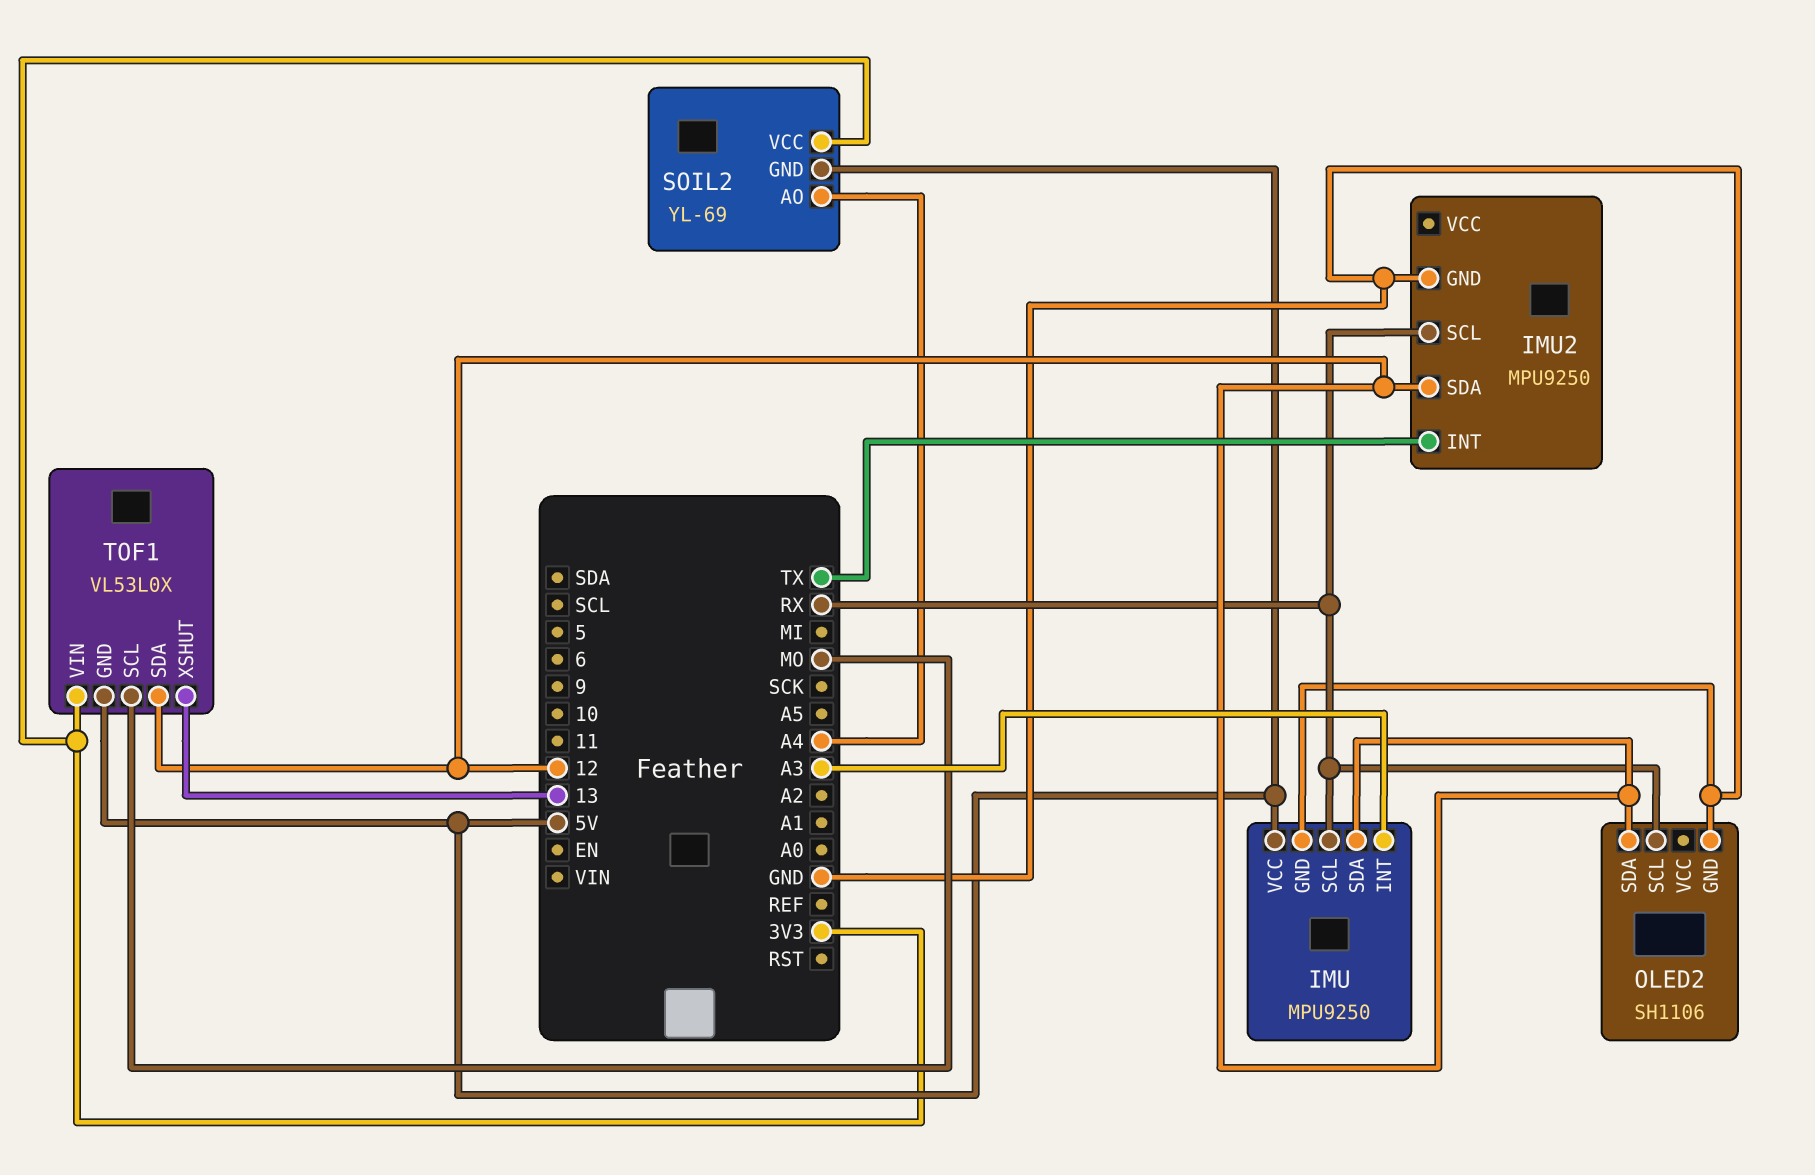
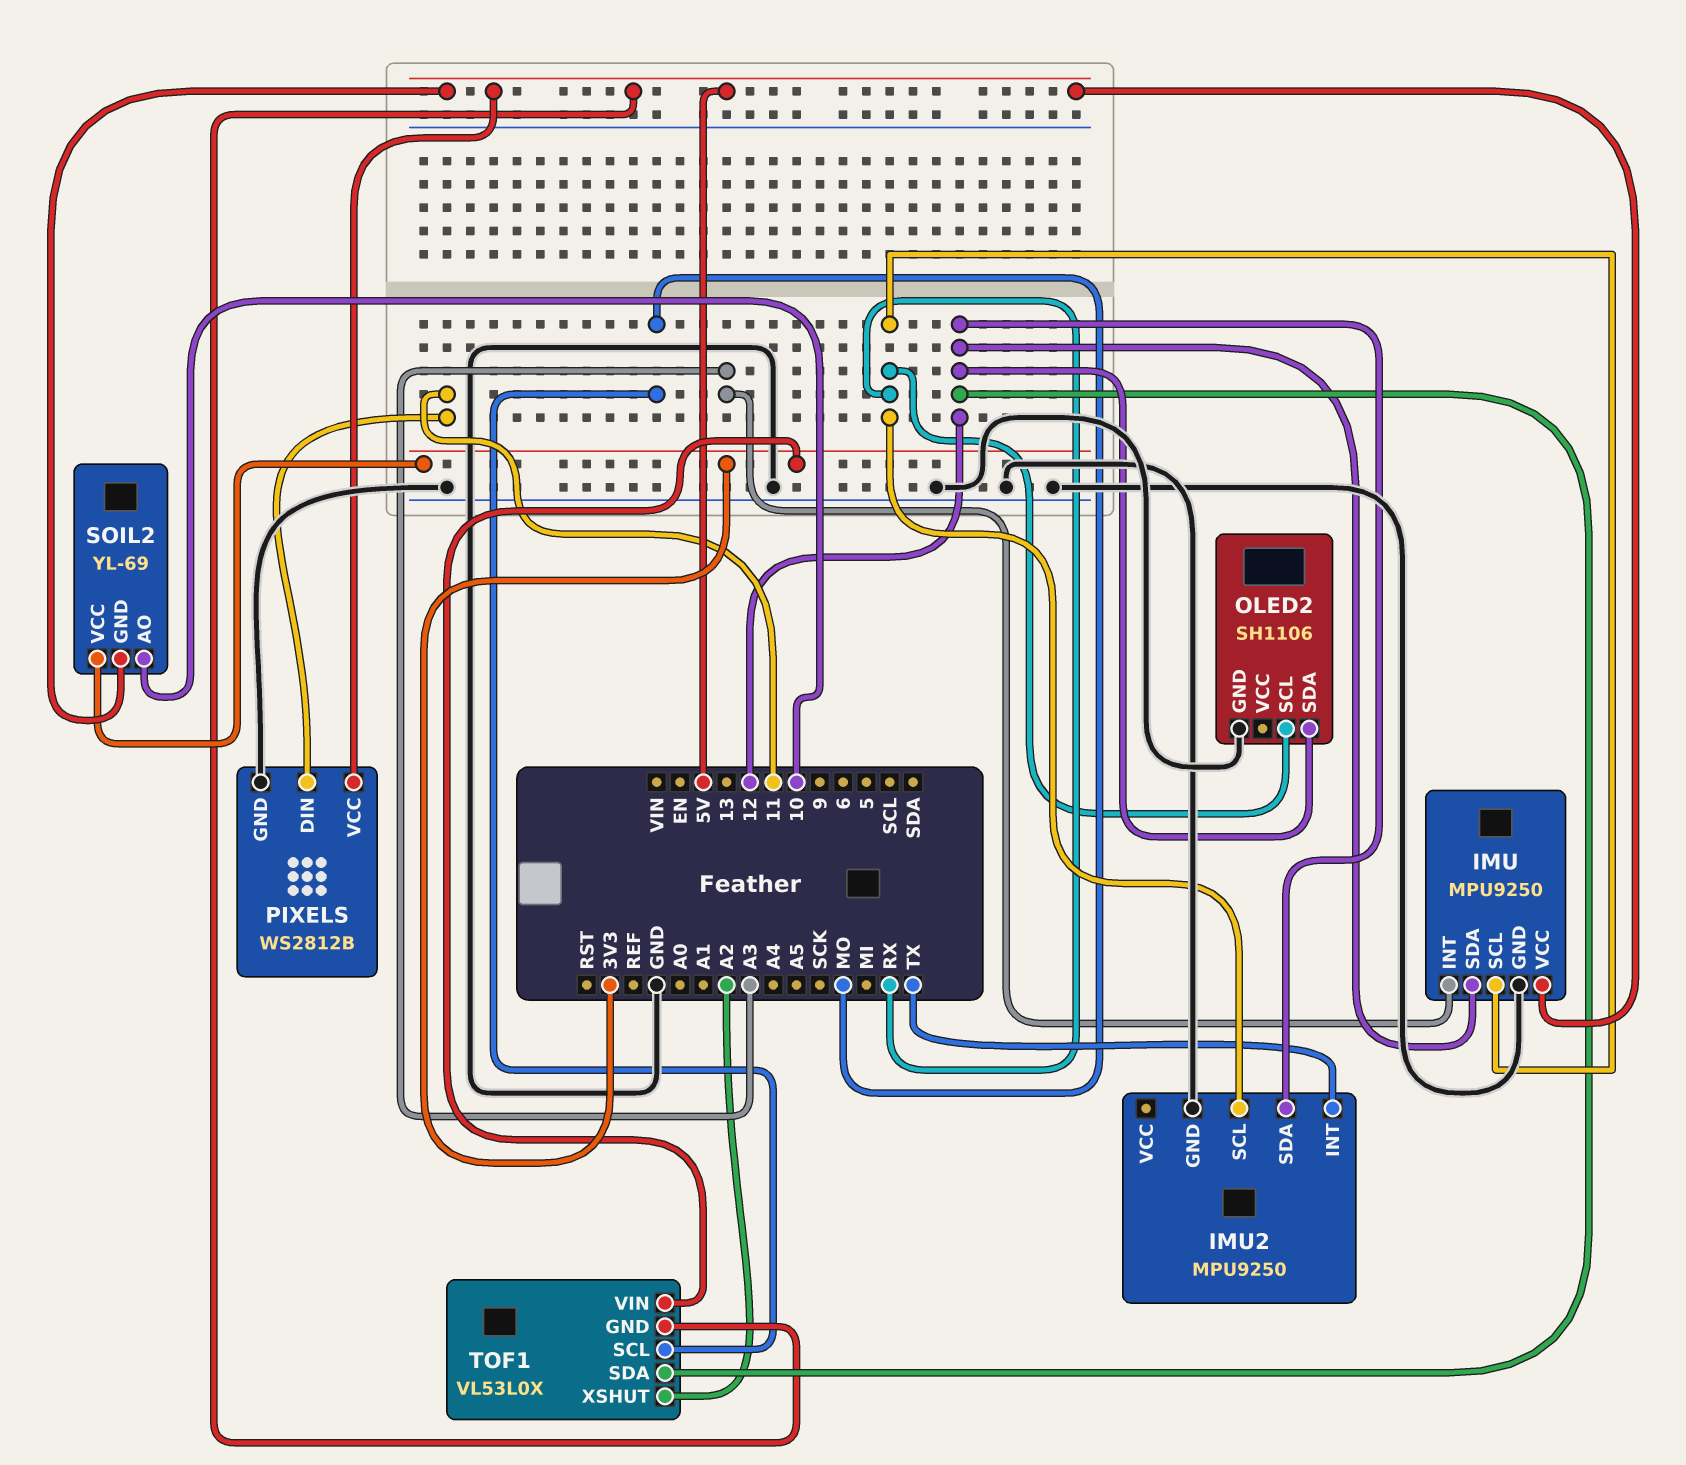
PIXELS: none -> WS2812B
PIXELS pin DIN: none -> 11
PIXELS pin GND: none -> GND
PIXELS pin VCC: none -> 5V
SOIL2 pin AO: A4 -> 10
TOF1 pin XSHUT: 13 -> A2

